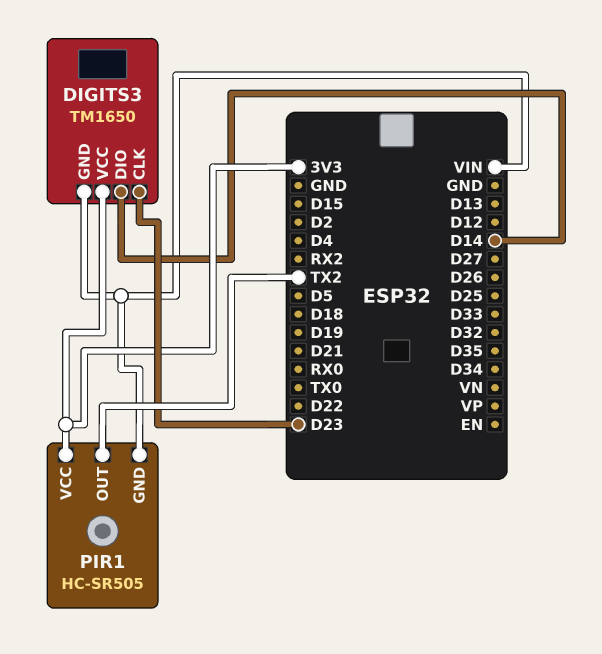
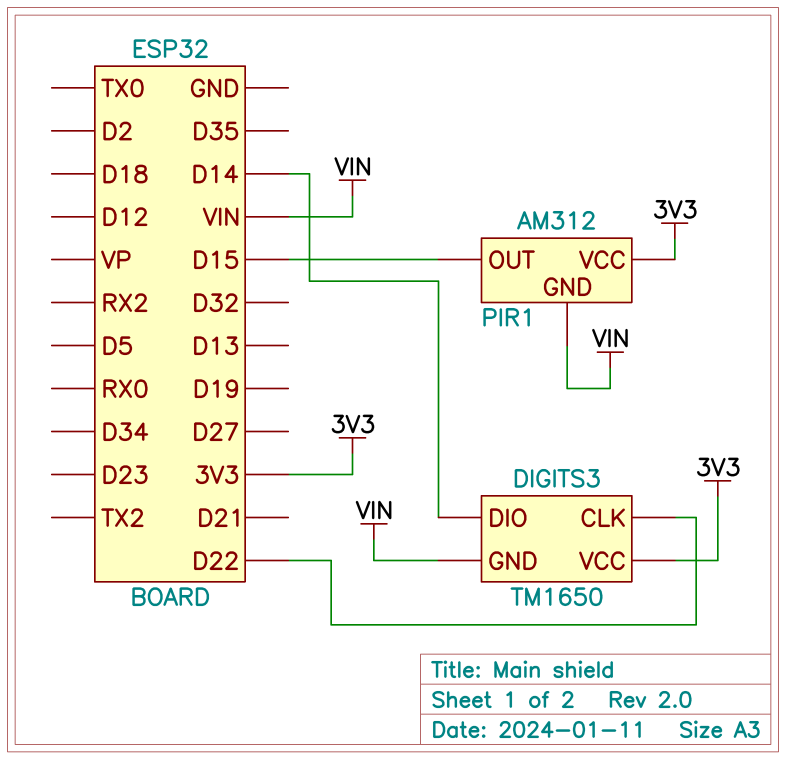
DIGITS3 pin CLK: D23 -> D22
PIR1: HC-SR505 -> AM312
PIR1 pin OUT: TX2 -> D15

